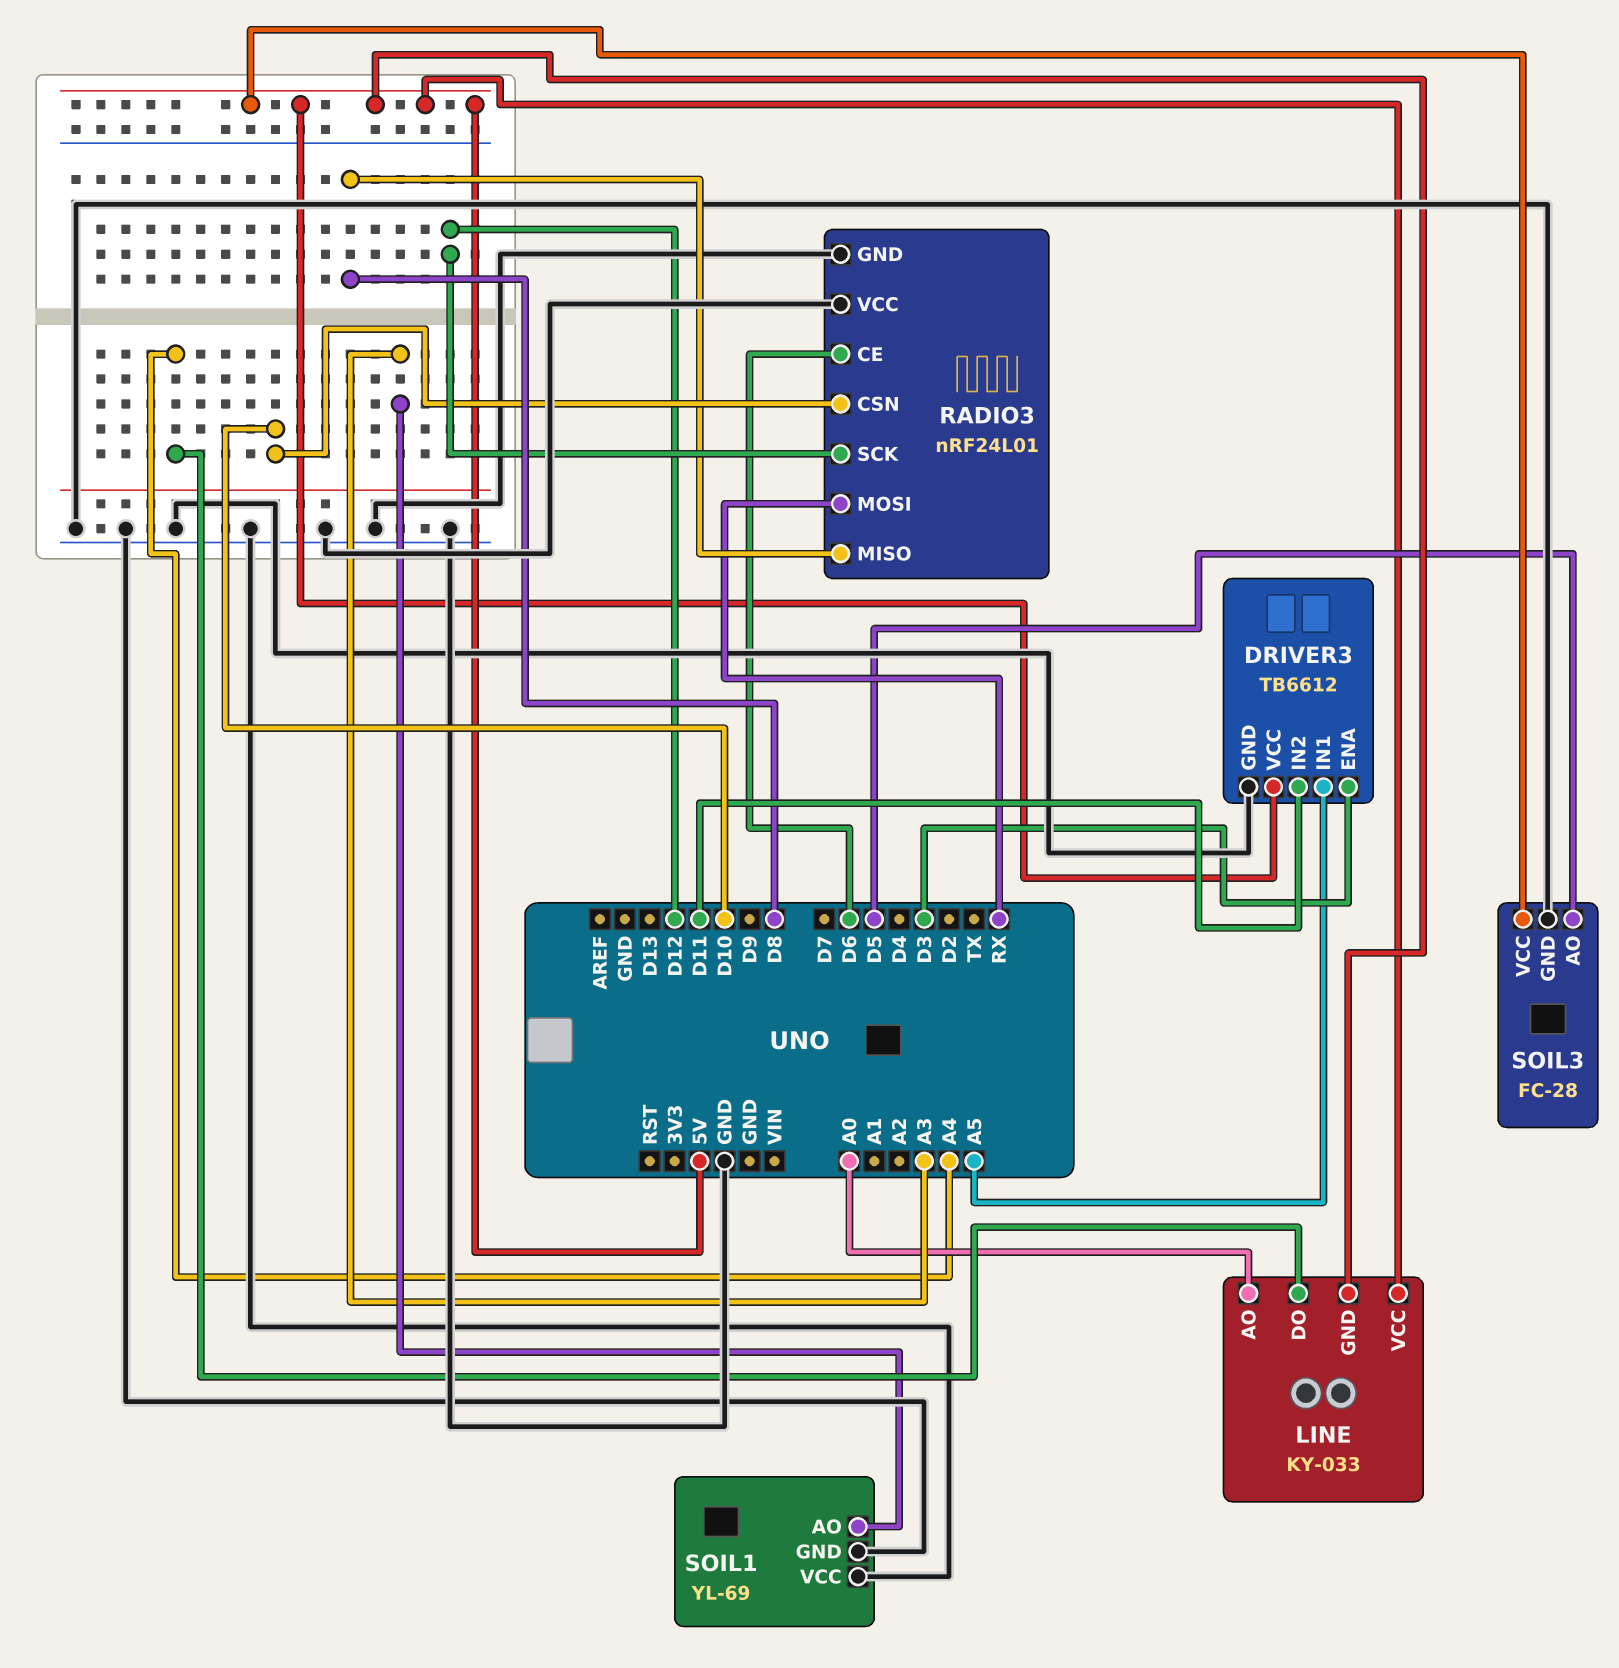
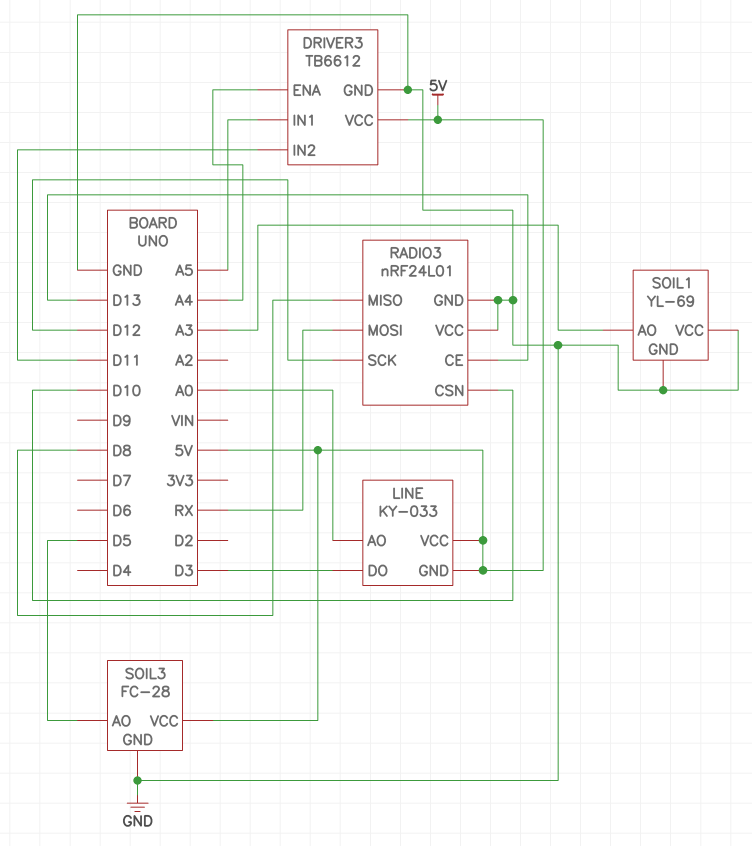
DRIVER3 pin ENA: D3 -> A4
LINE pin DO: A4 -> D3
RADIO3 pin CE: D6 -> D13

